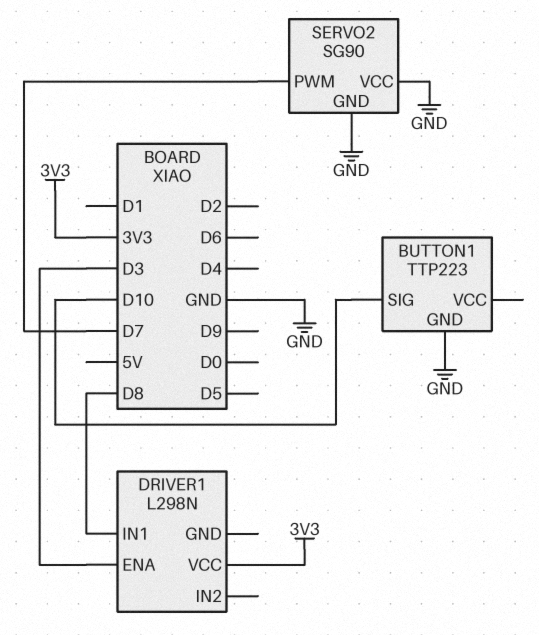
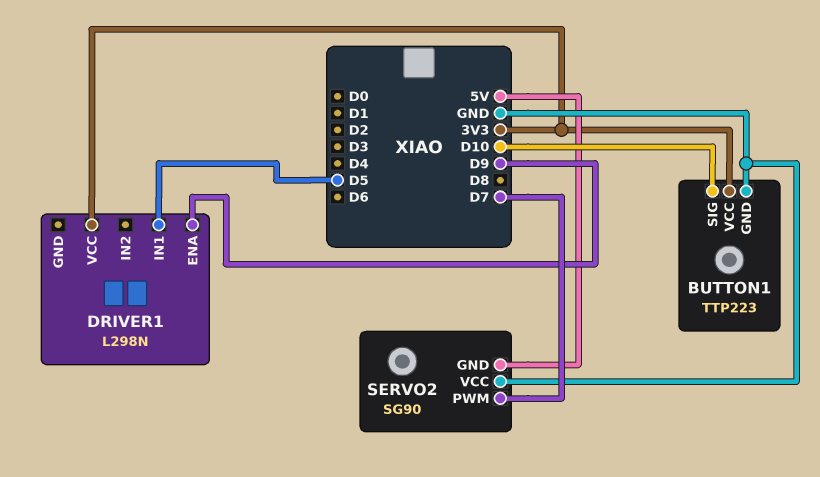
BUTTON1 pin VCC: none -> 3V3
DRIVER1 pin ENA: D3 -> D9
DRIVER1 pin IN1: D8 -> D5
SERVO2 pin GND: GND -> 5V

